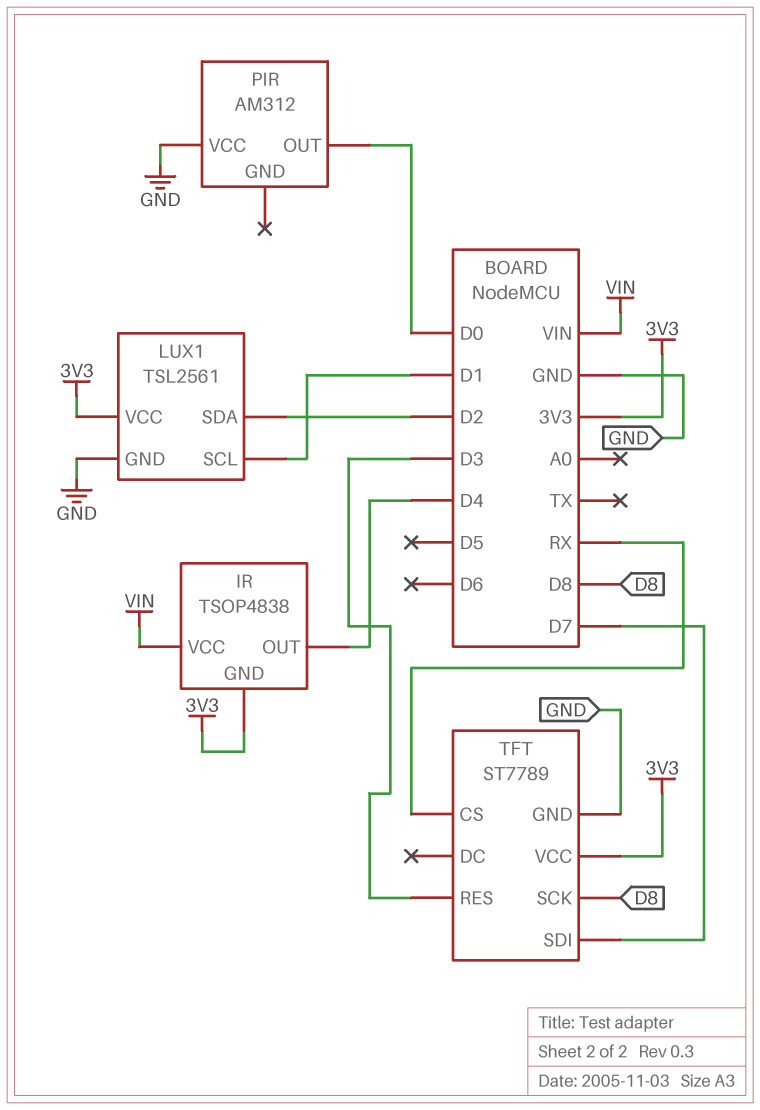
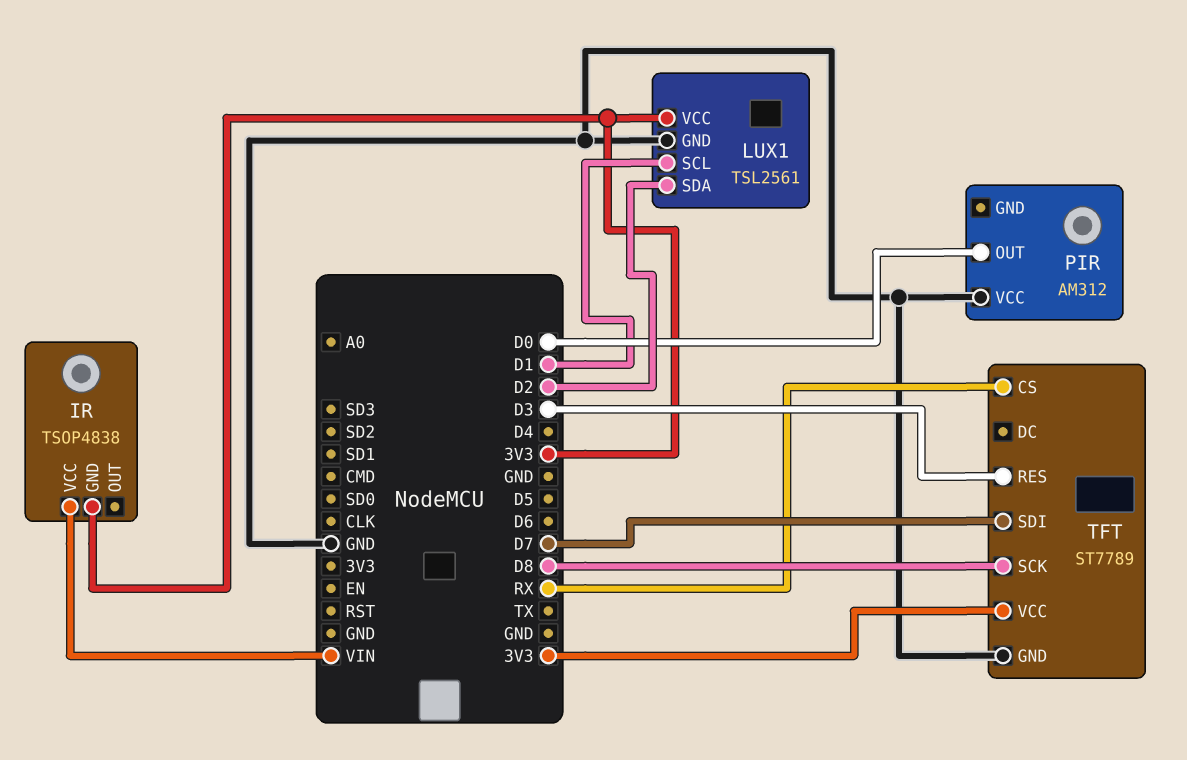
IR pin OUT: D4 -> none

